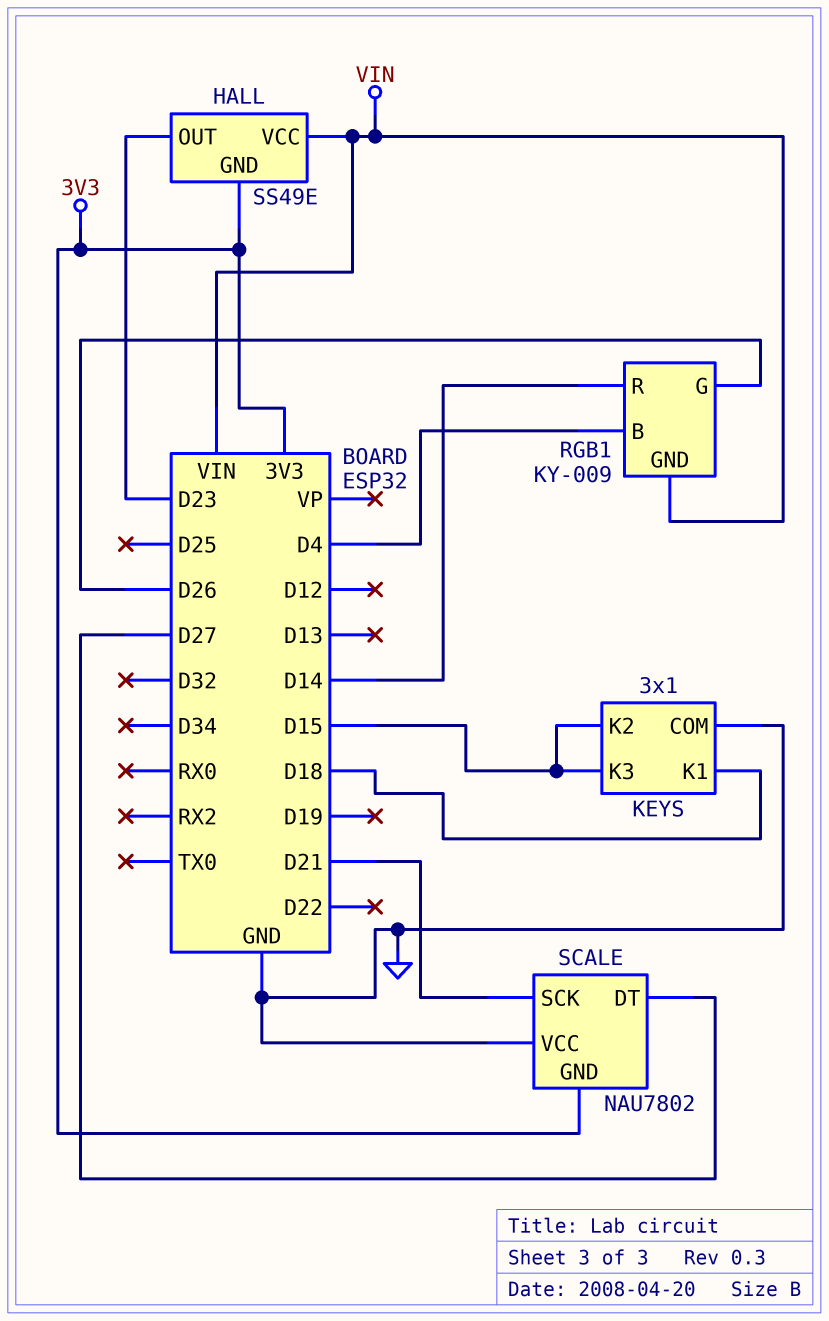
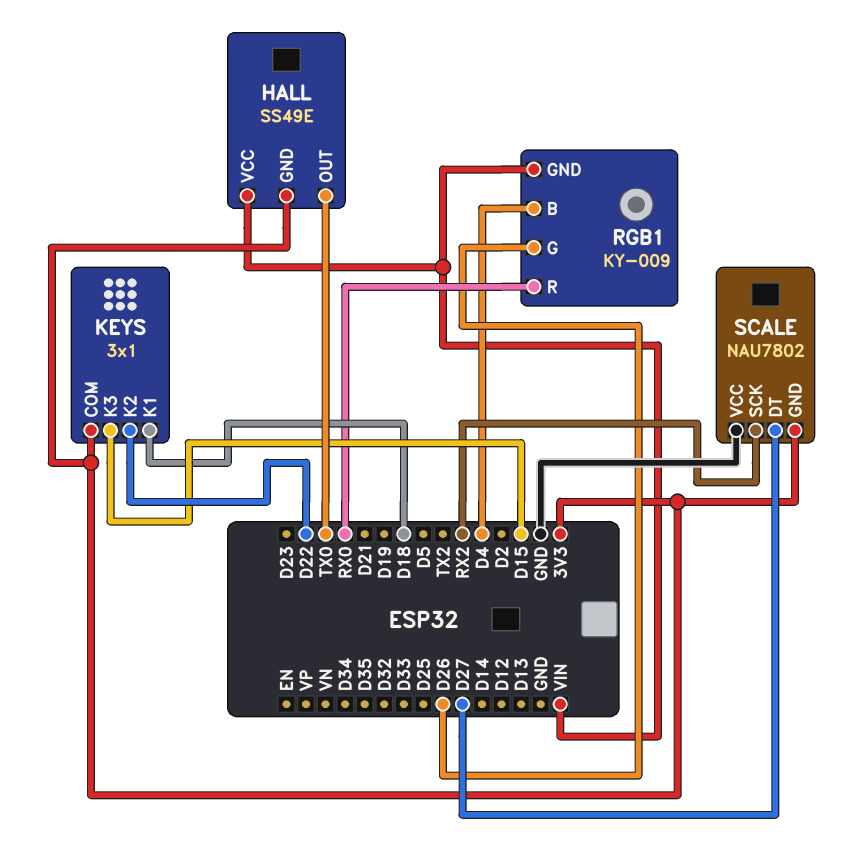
HALL pin OUT: D23 -> TX0
KEYS pin COM: GND -> 3V3
KEYS pin K2: D15 -> D22
RGB1 pin R: D14 -> RX0
SCALE pin SCK: D21 -> RX2

